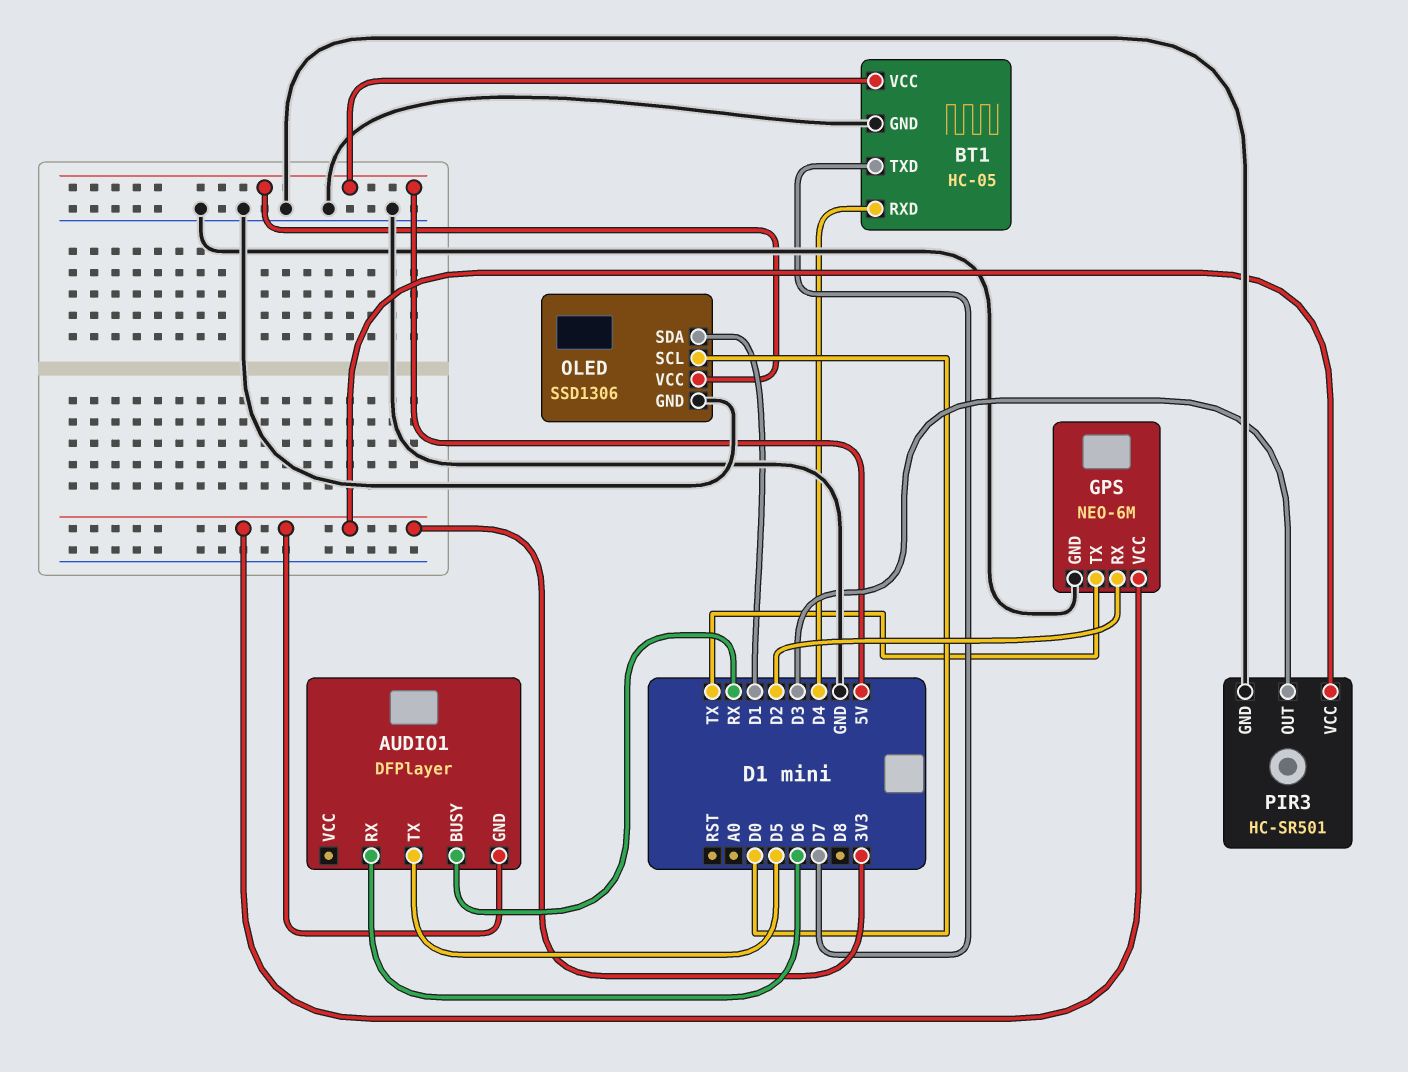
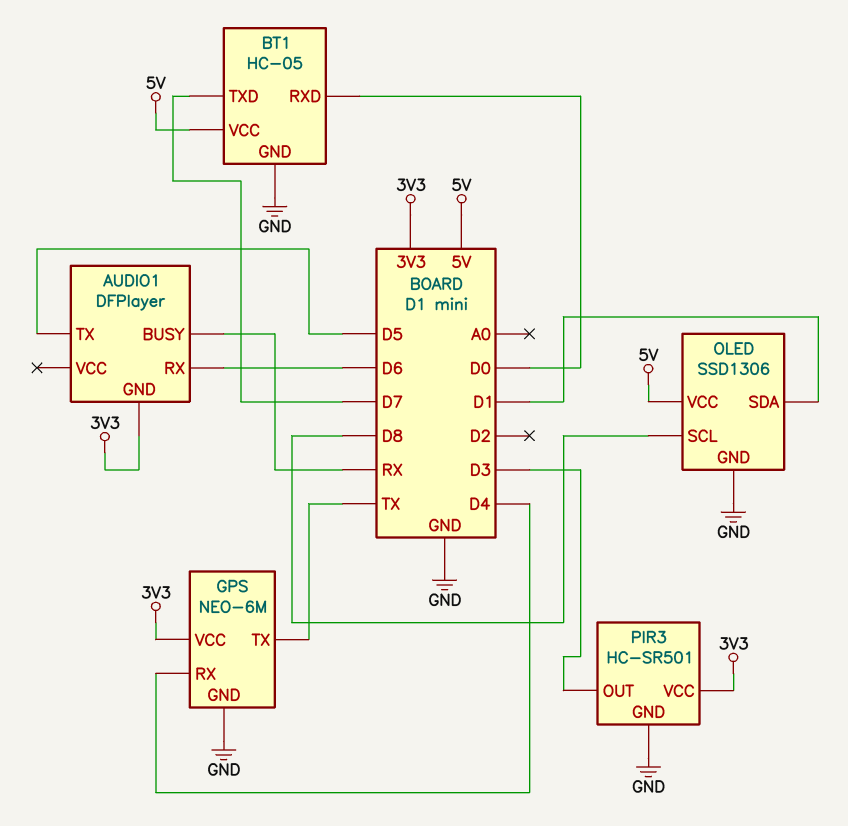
BT1 pin RXD: D4 -> D0
GPS pin RX: D2 -> D4
OLED pin SCL: D0 -> D8

